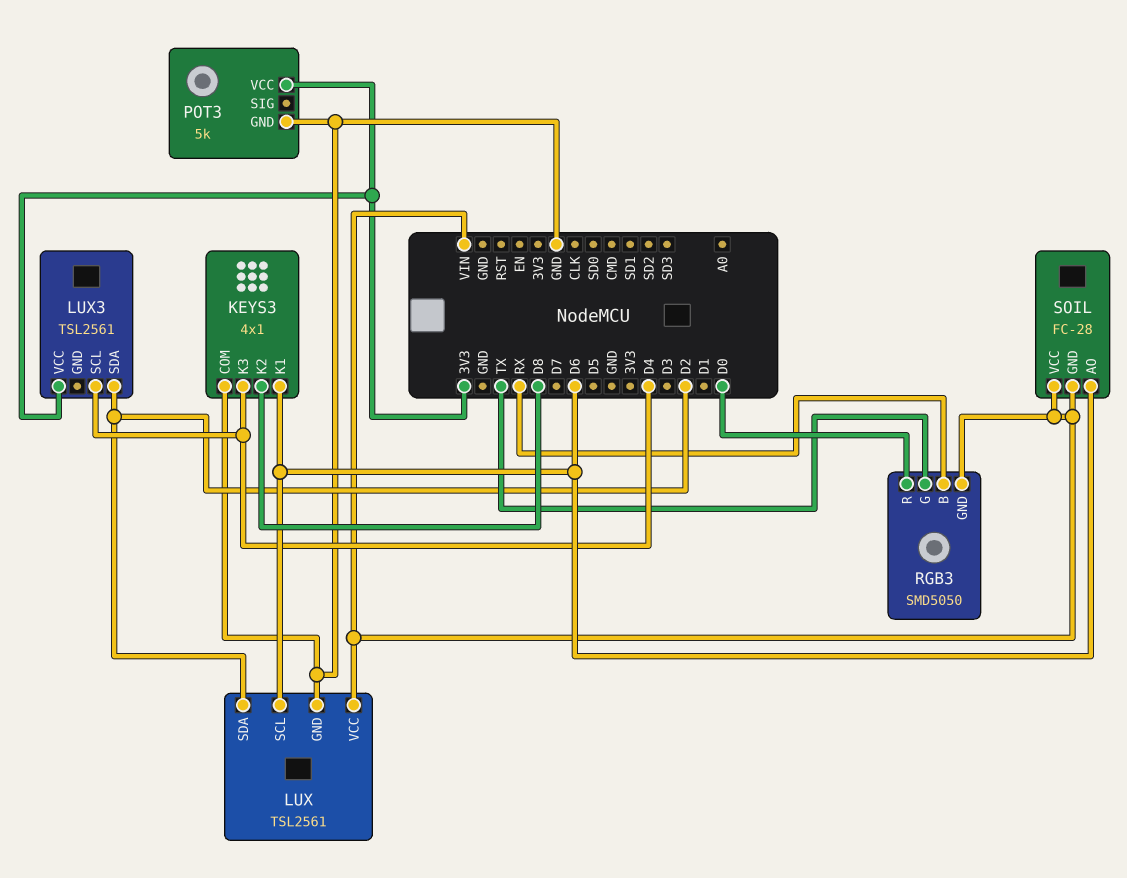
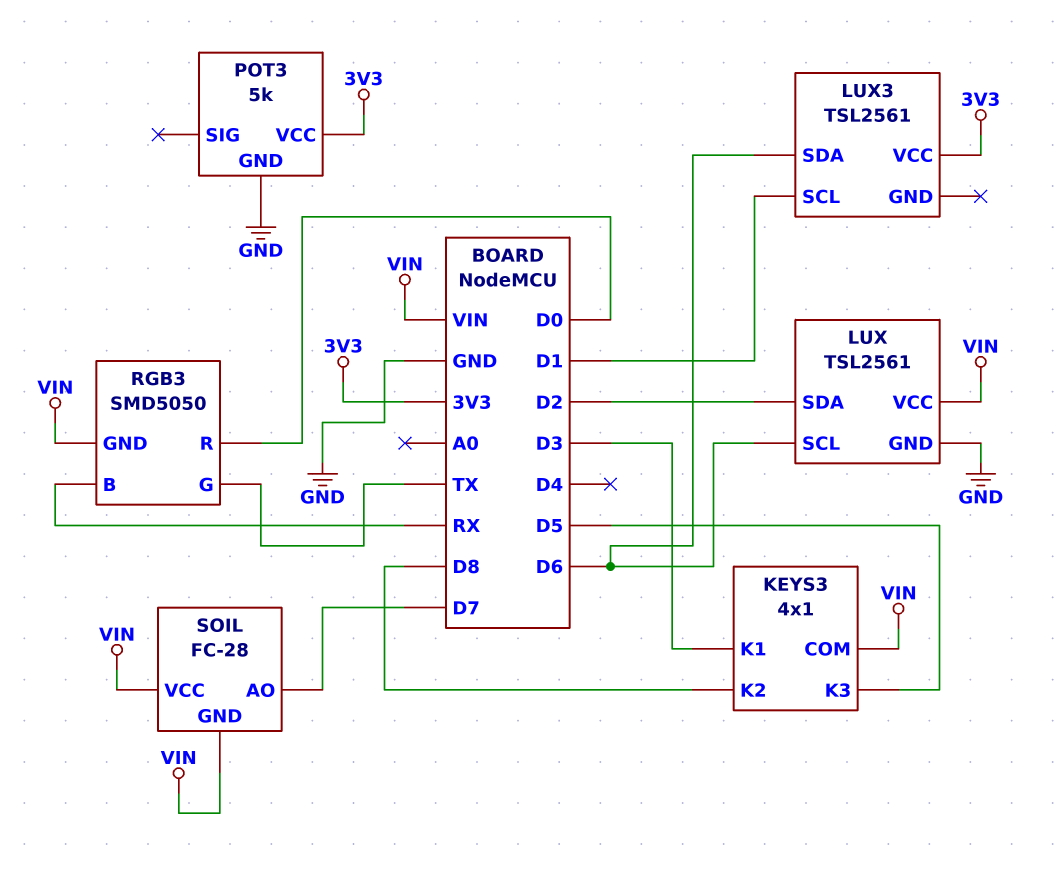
KEYS3 pin COM: GND -> VIN
KEYS3 pin K1: D6 -> D3
KEYS3 pin K3: D4 -> D5
LUX3 pin SCL: D4 -> D1
LUX3 pin SDA: D2 -> D6
SOIL pin AO: D6 -> D7

